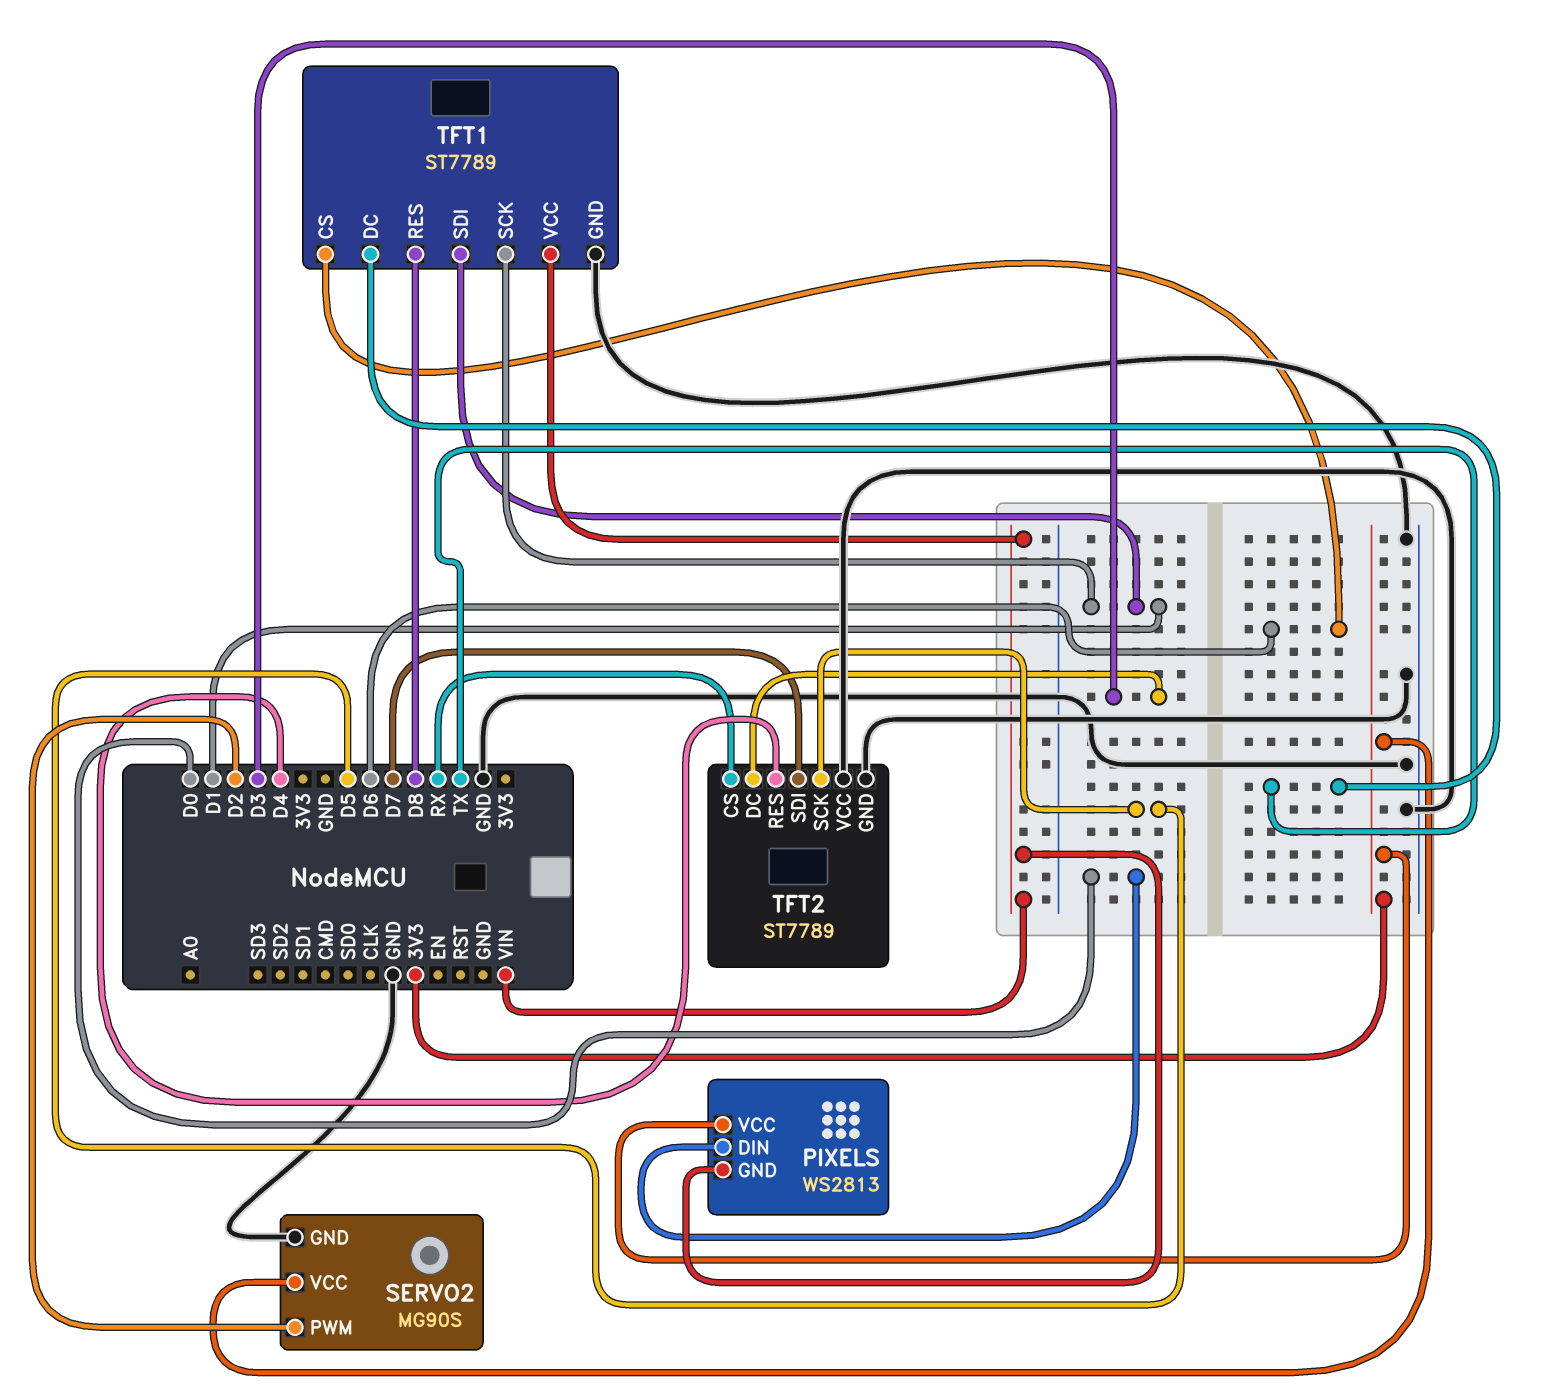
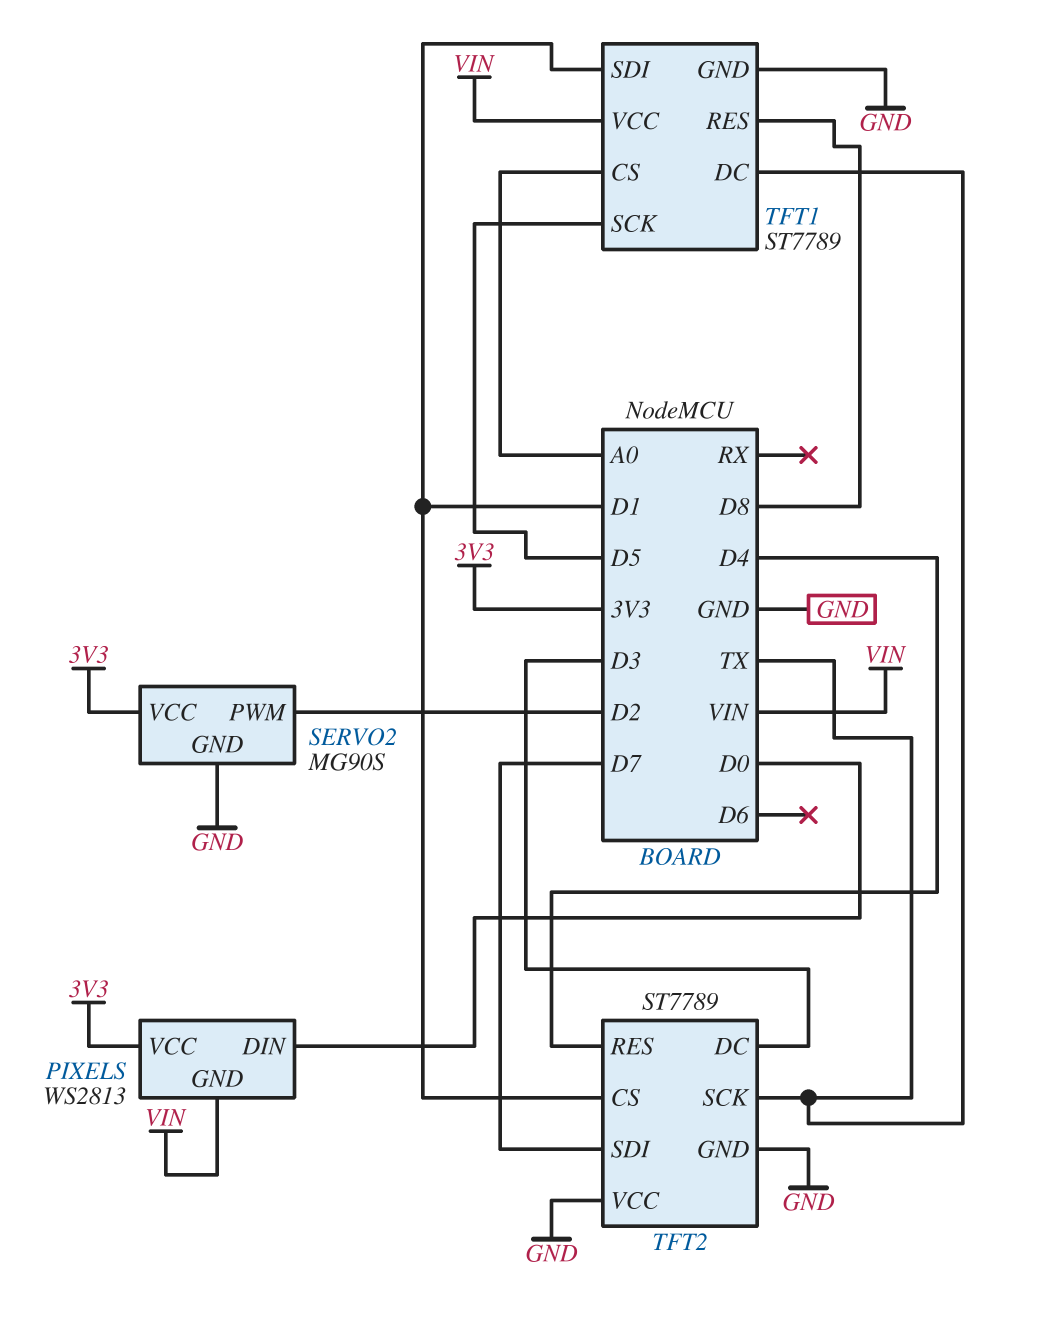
TFT1 pin CS: D6 -> A0
TFT1 pin SCK: D1 -> D5
TFT2 pin CS: RX -> D1
TFT2 pin SCK: D5 -> TX

